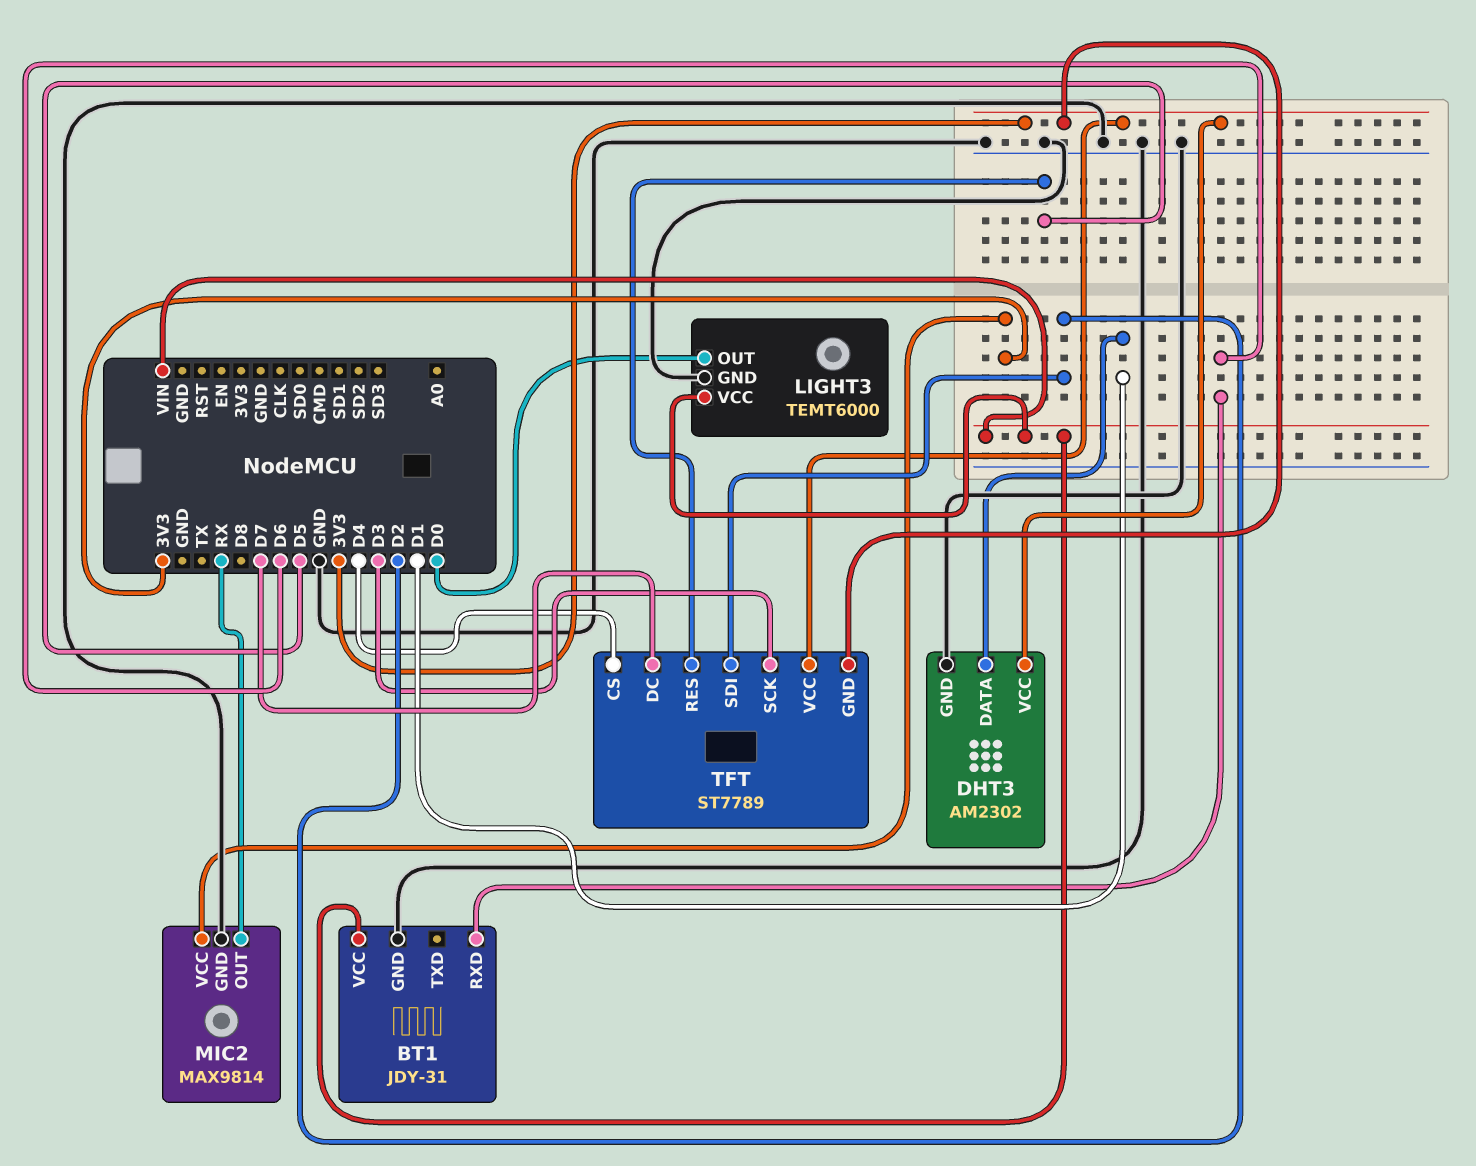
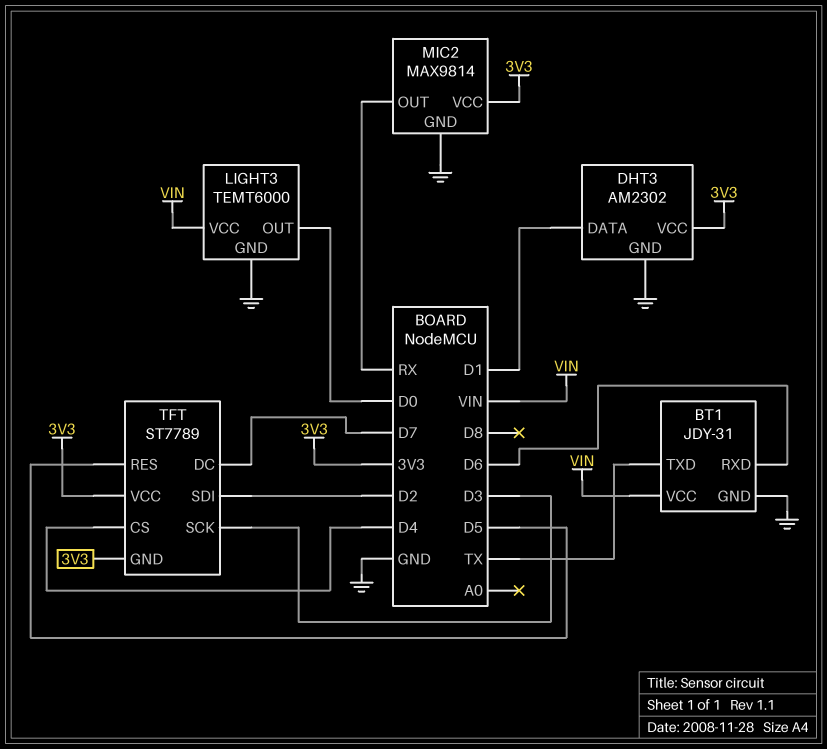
BT1 pin TXD: none -> TX

